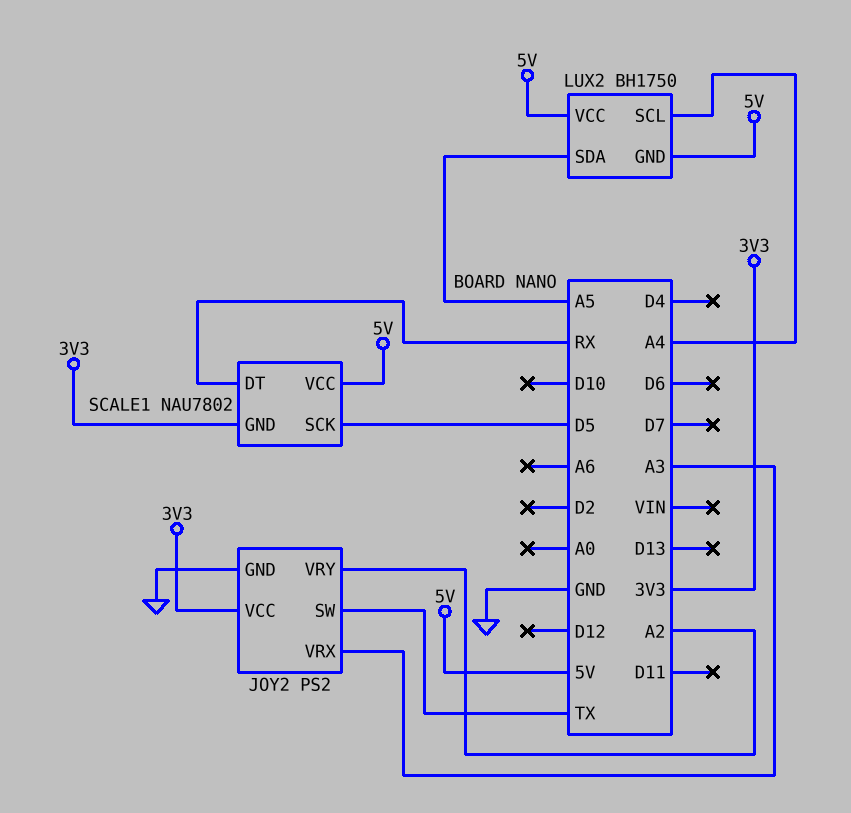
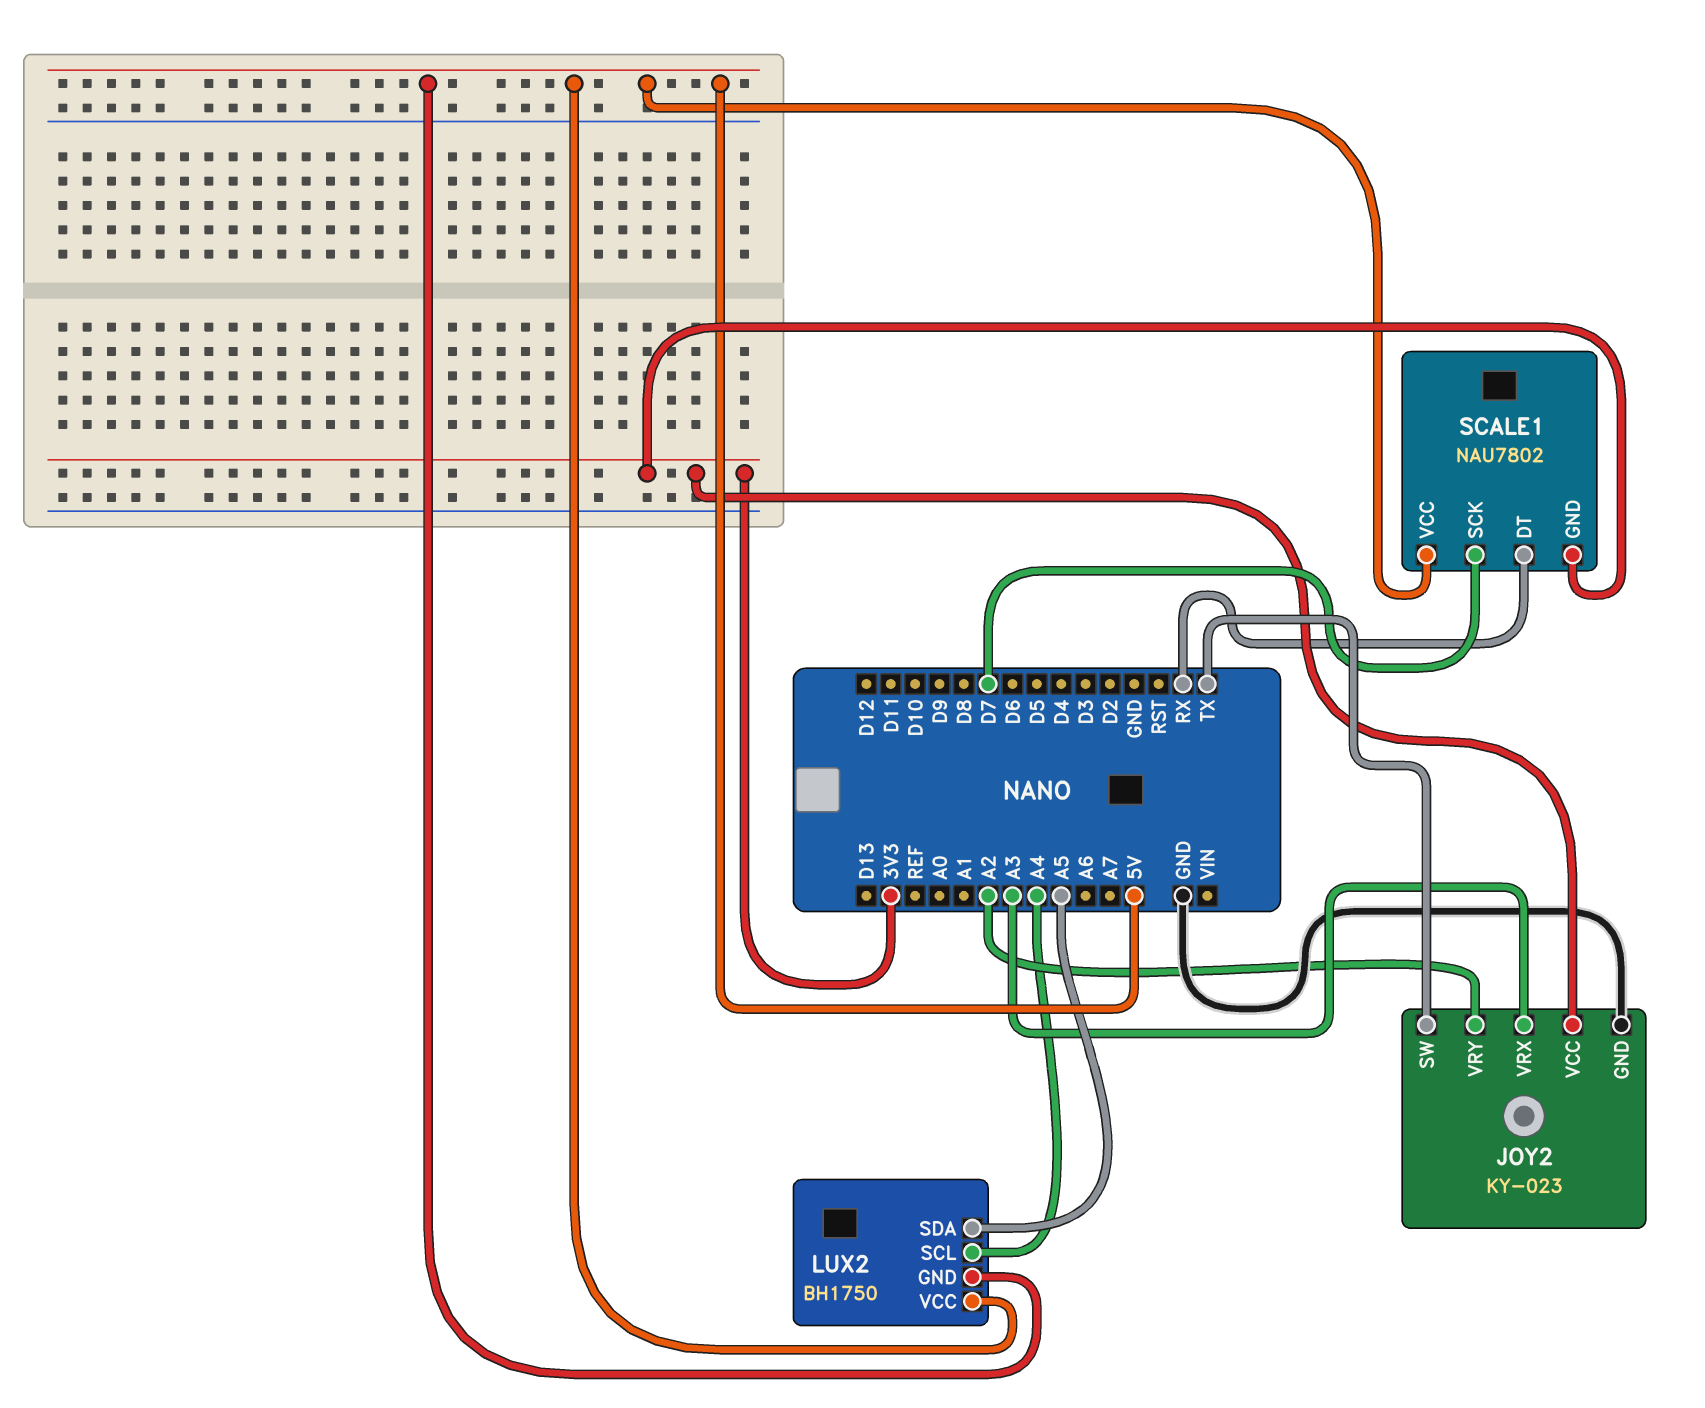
JOY2: PS2 -> KY-023
SCALE1 pin SCK: D5 -> D7

